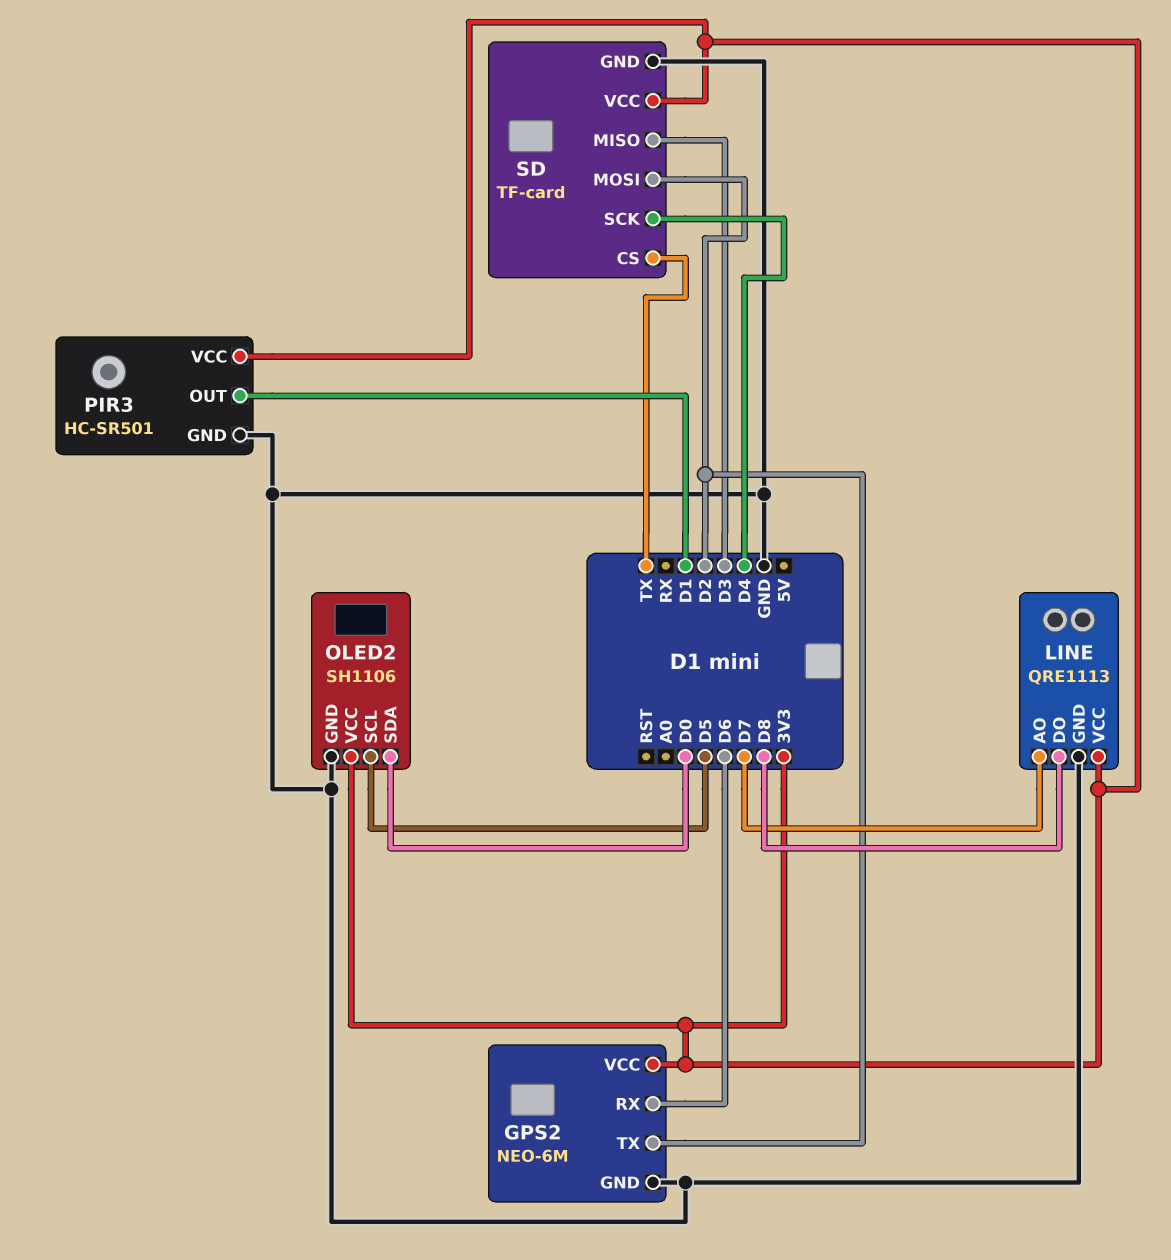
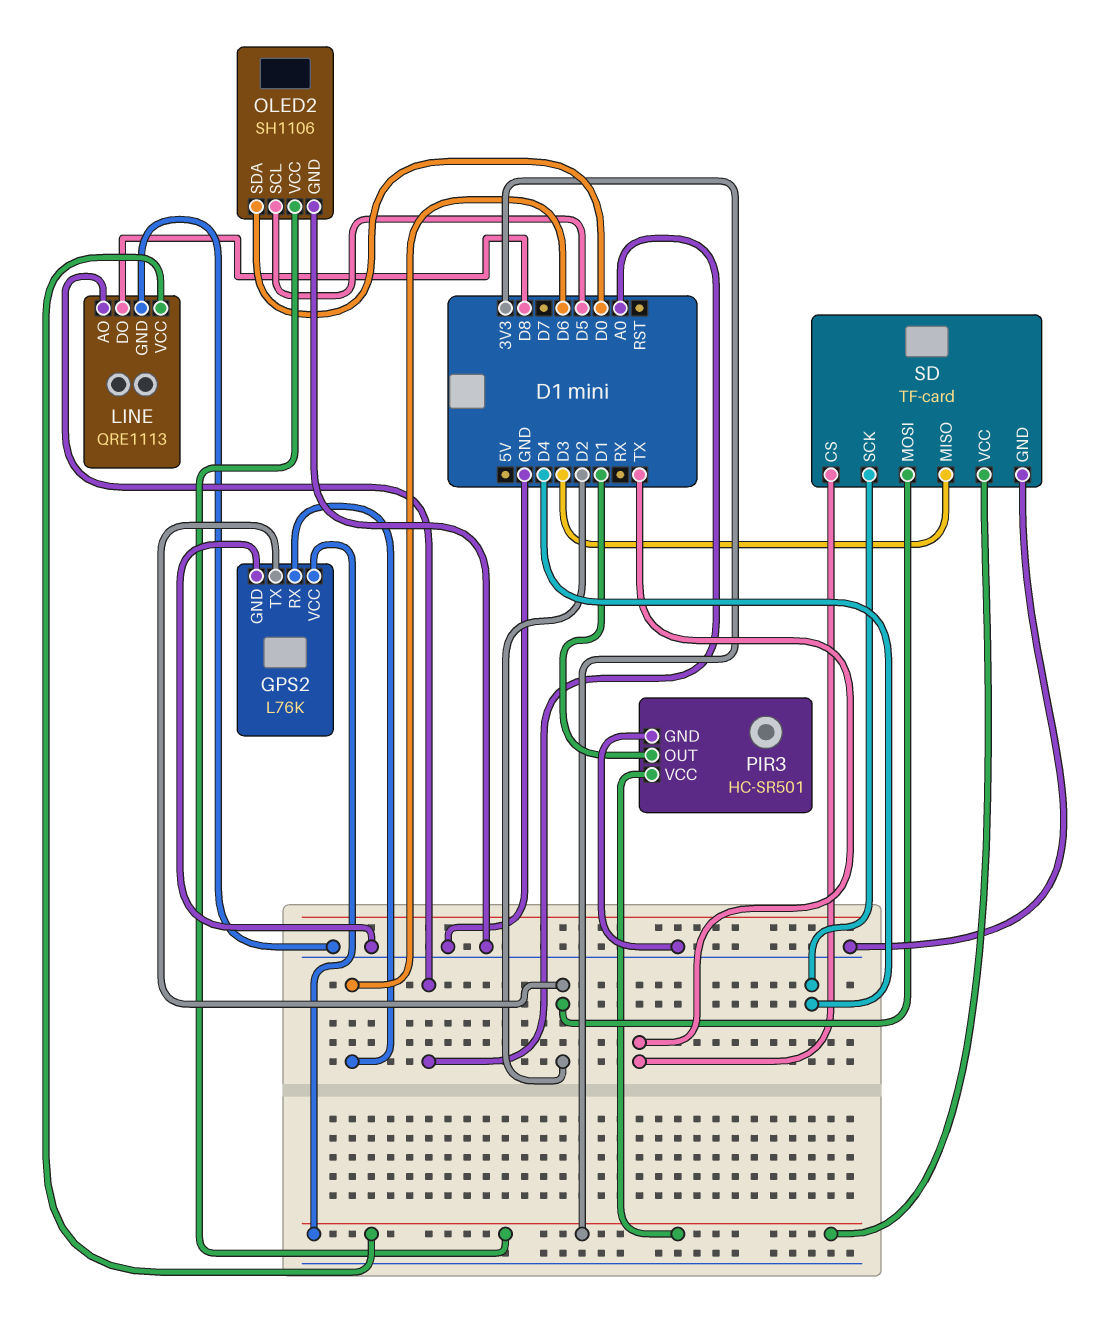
GPS2: NEO-6M -> L76K
LINE pin AO: D7 -> A0

